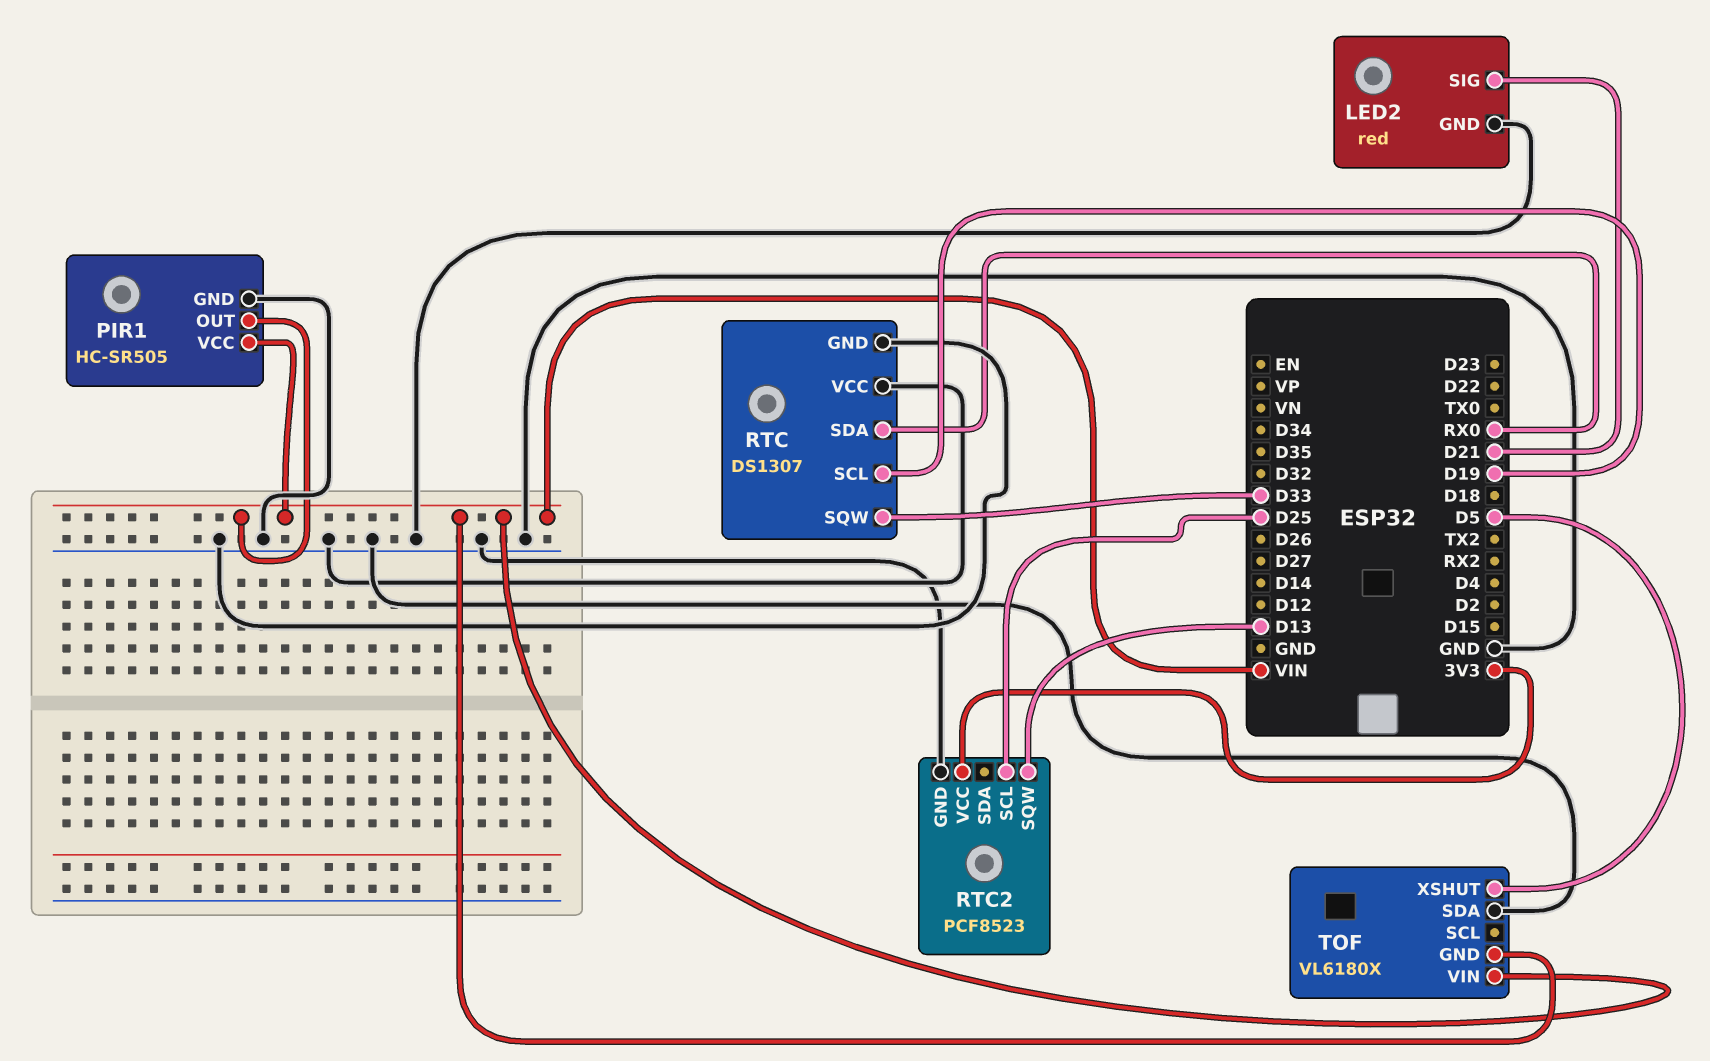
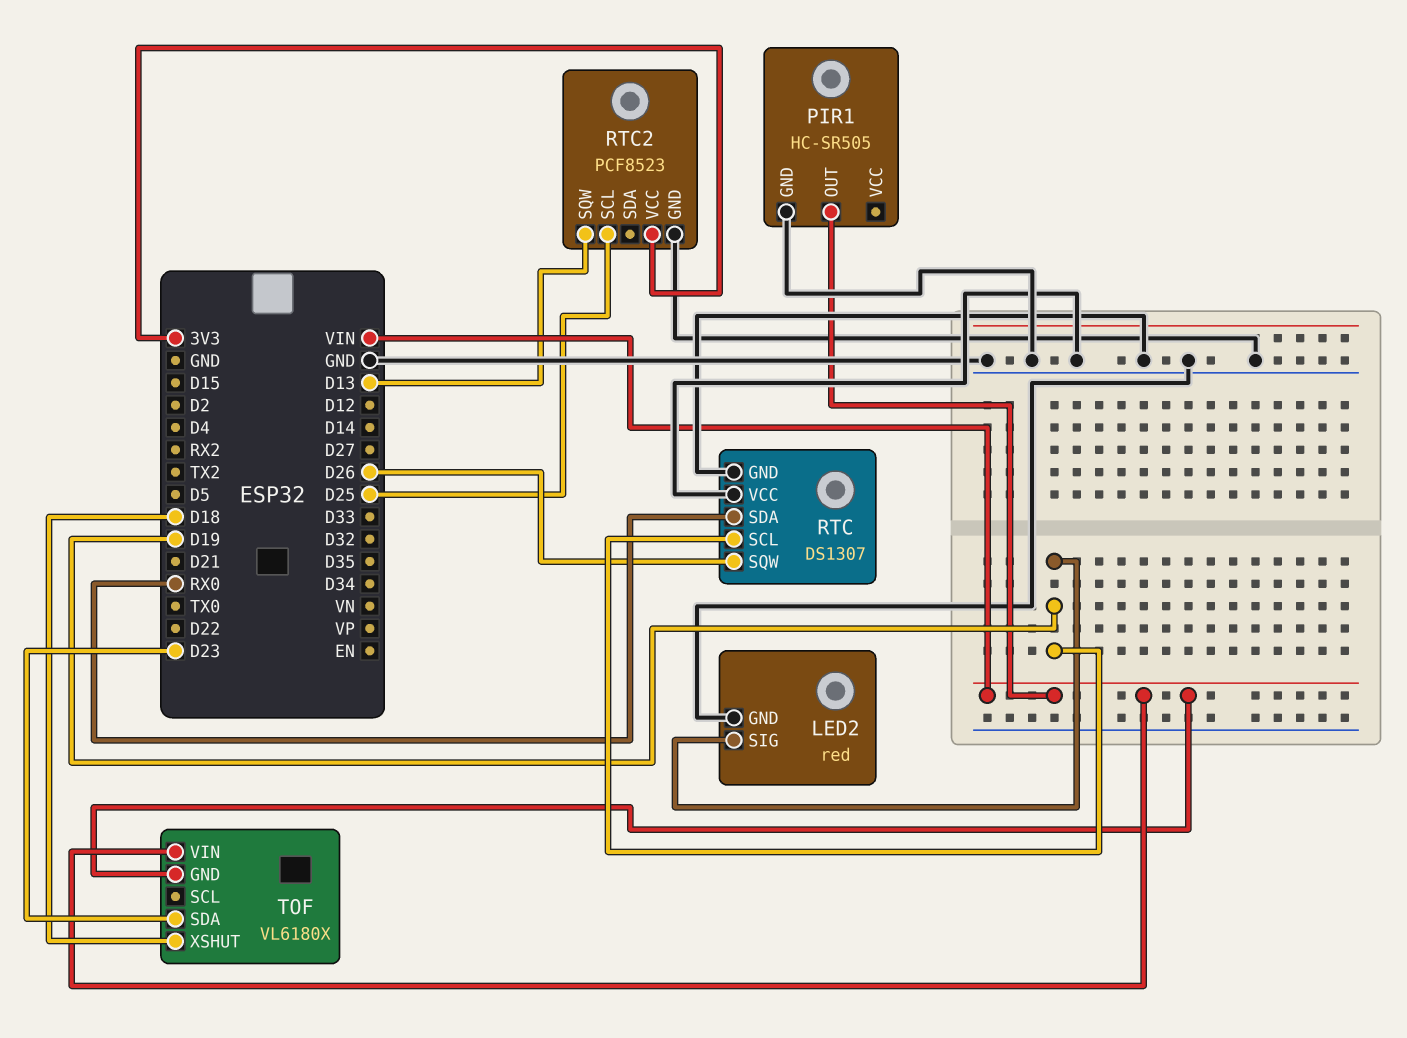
LED2 pin SIG: D21 -> D19
PIR1 pin VCC: VIN -> none
RTC pin SQW: D33 -> D26
TOF pin SDA: GND -> D23
TOF pin XSHUT: D5 -> D18

